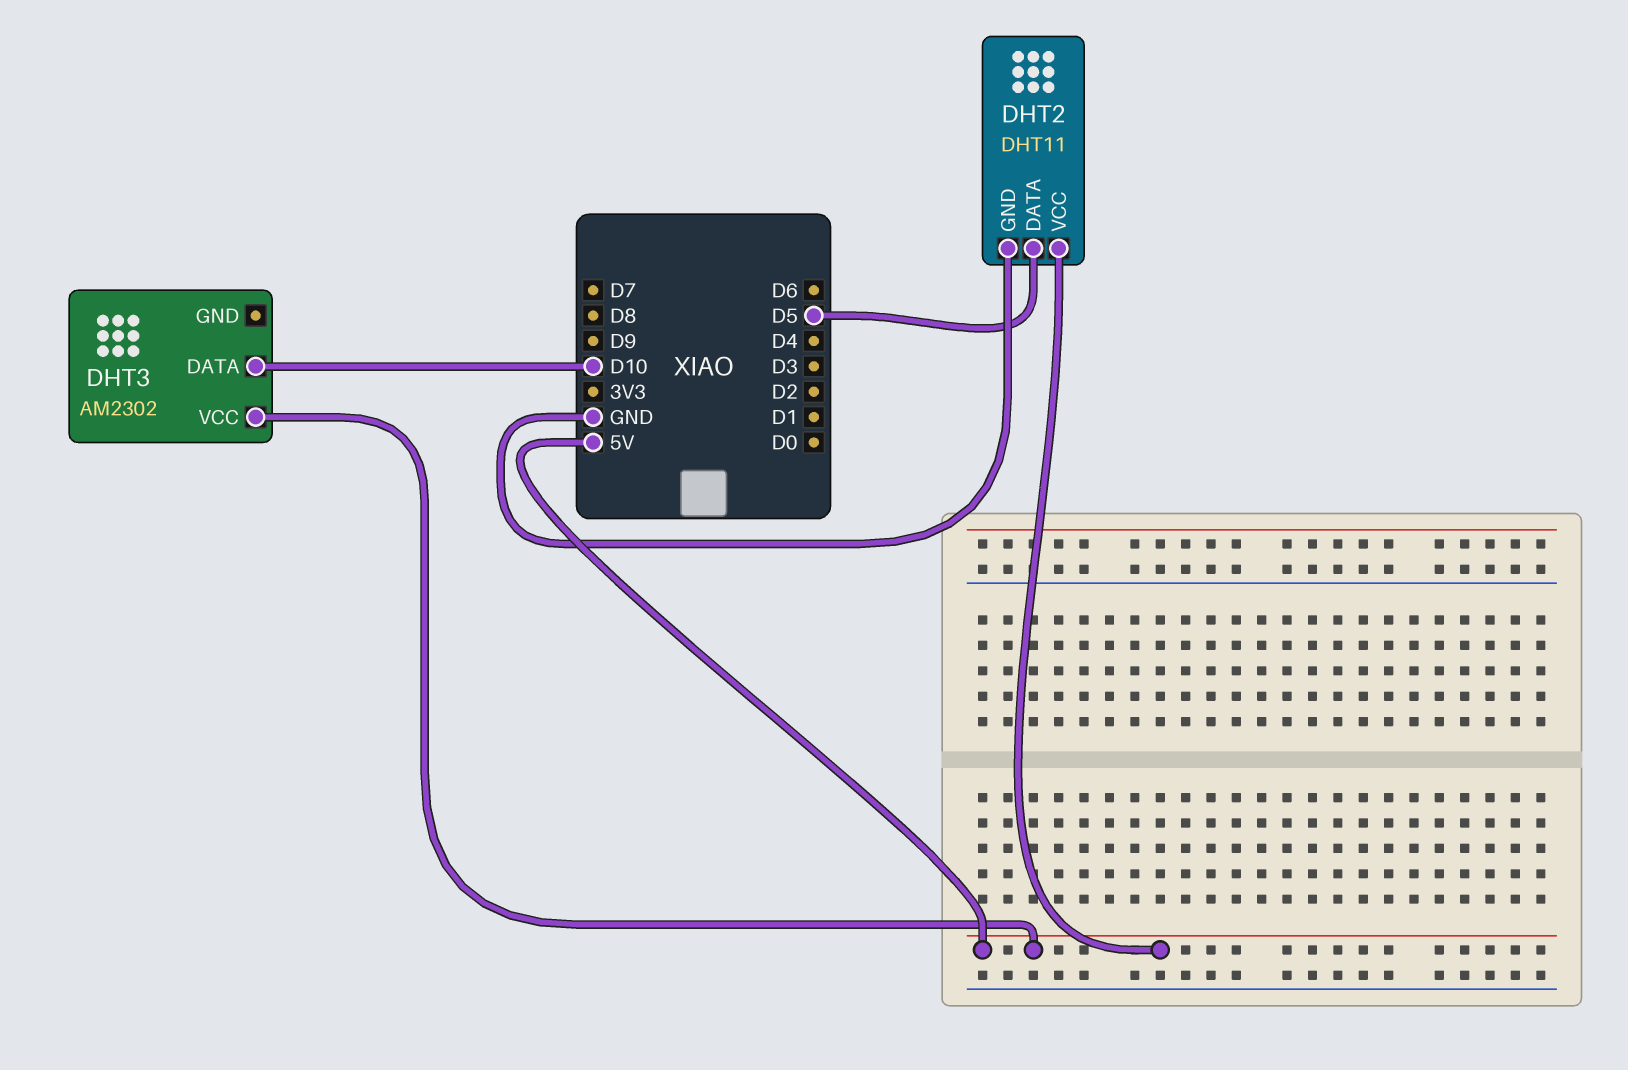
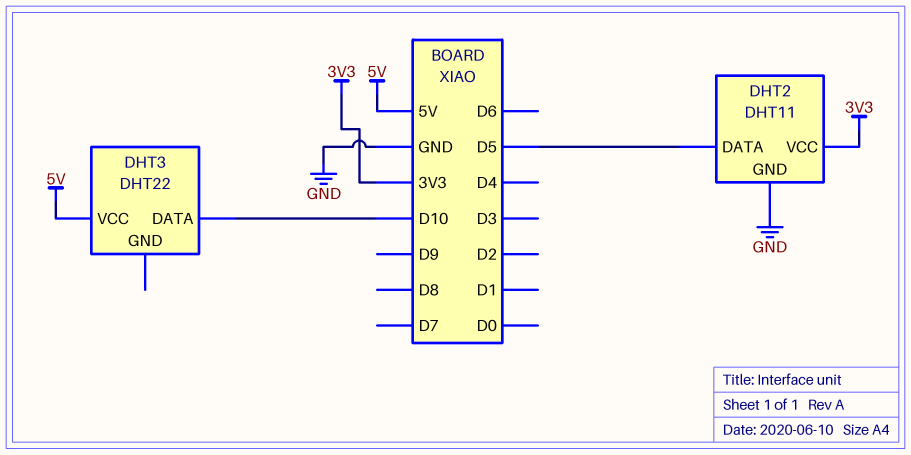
DHT2 pin VCC: 5V -> 3V3
DHT3: AM2302 -> DHT22

